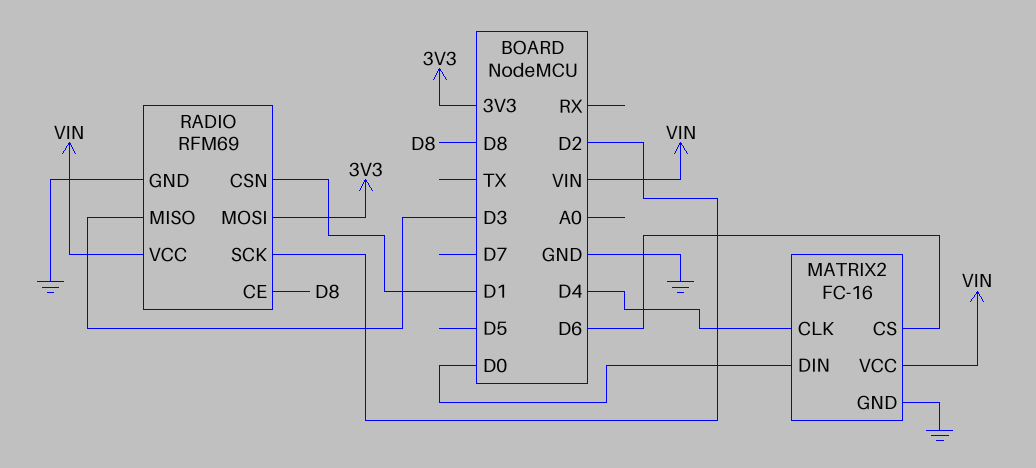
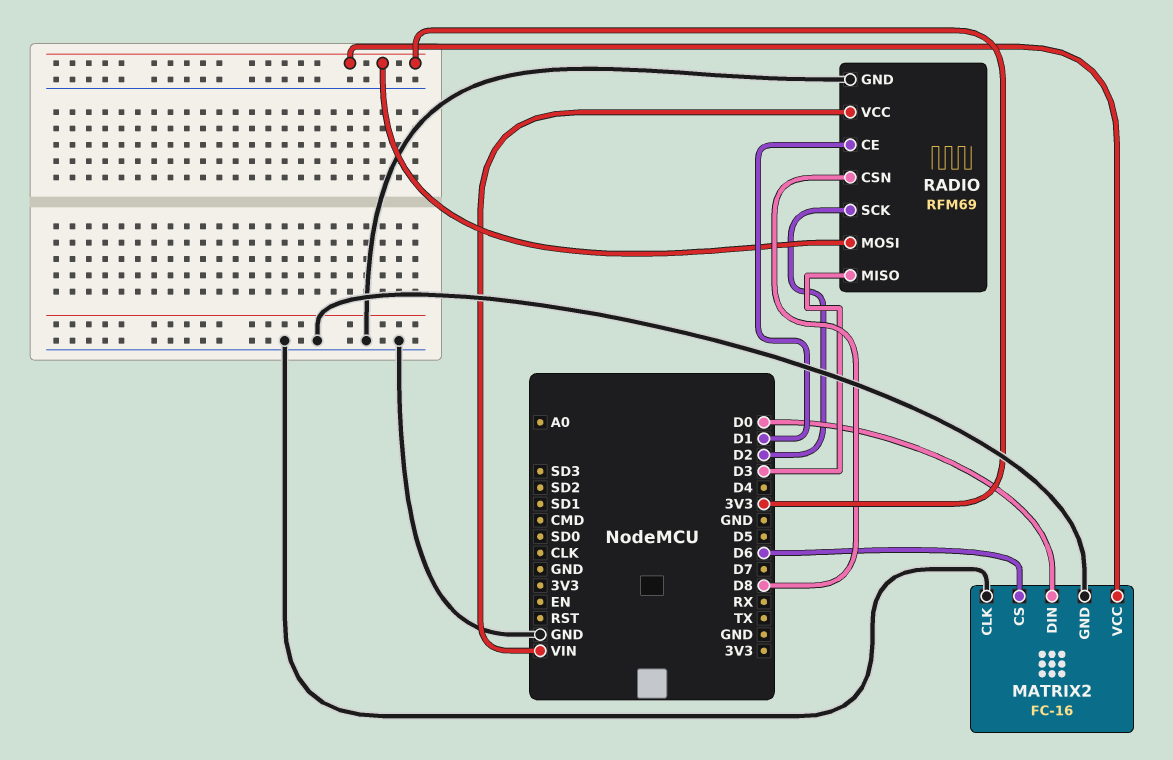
MATRIX2 pin CLK: D4 -> GND
MATRIX2 pin VCC: VIN -> 3V3
RADIO pin CE: D8 -> D1
RADIO pin CSN: D1 -> D8

